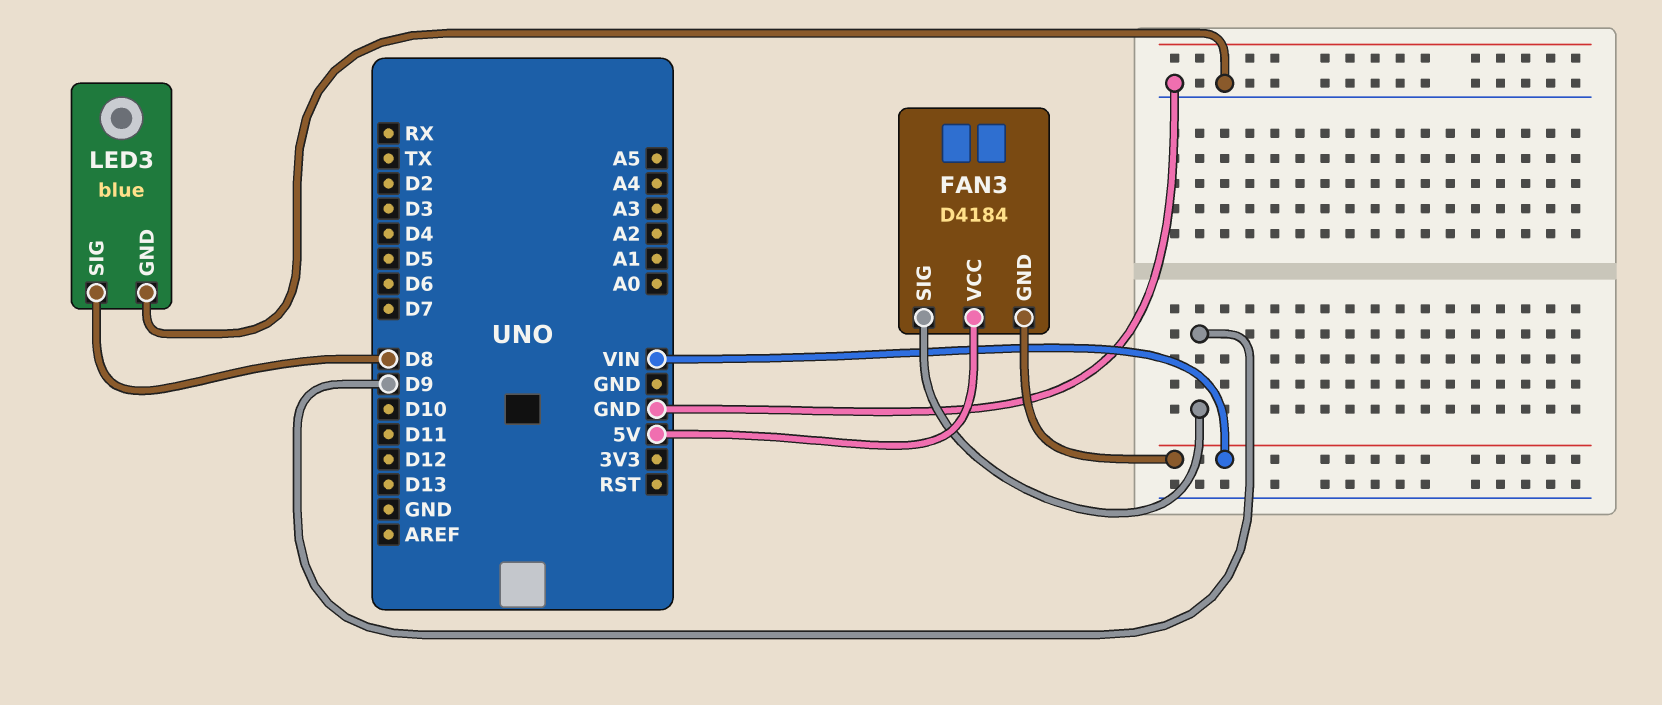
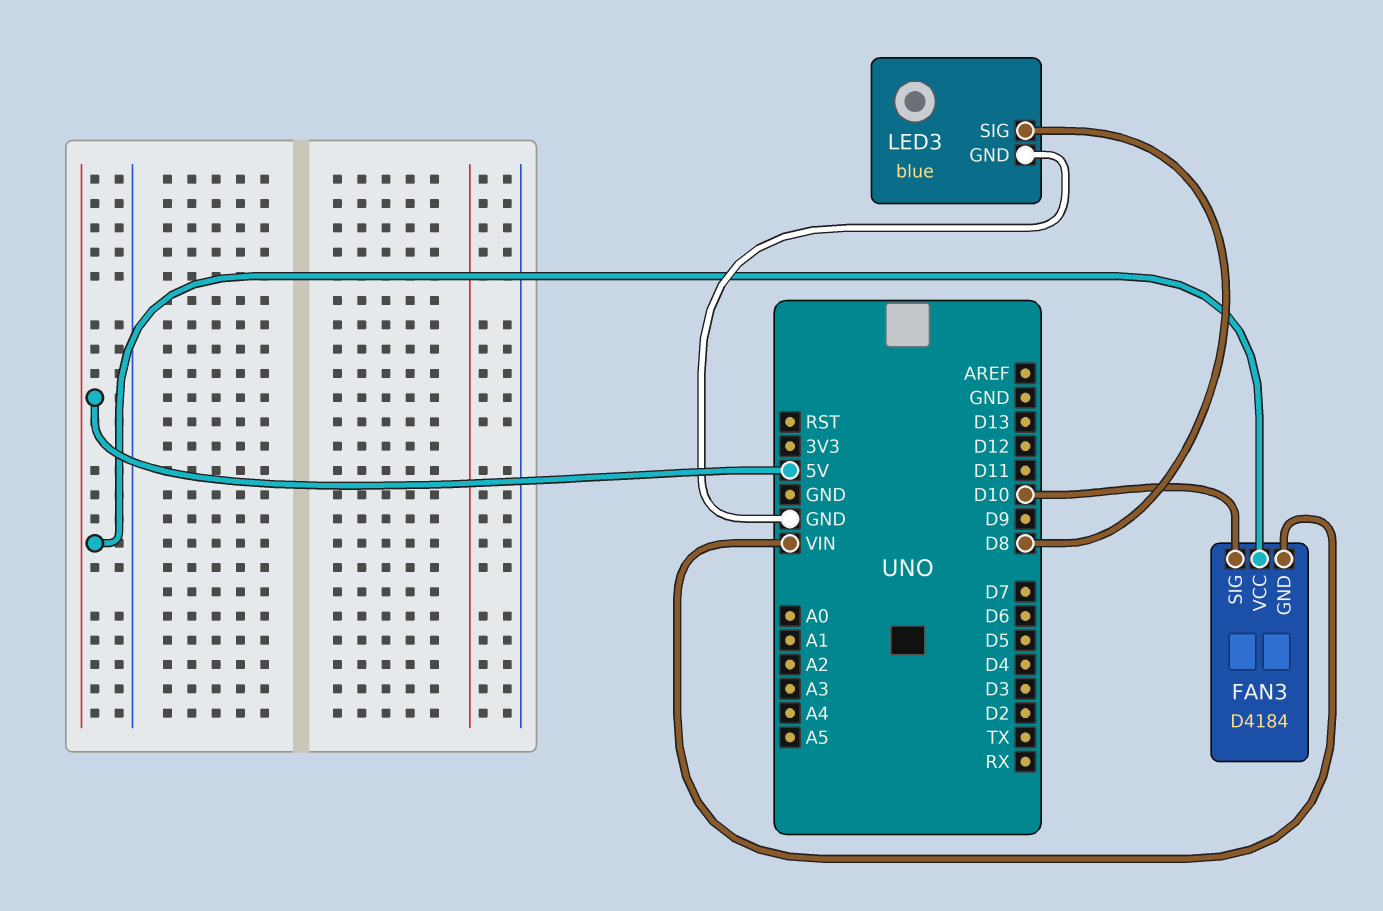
FAN3 pin SIG: D9 -> D10

